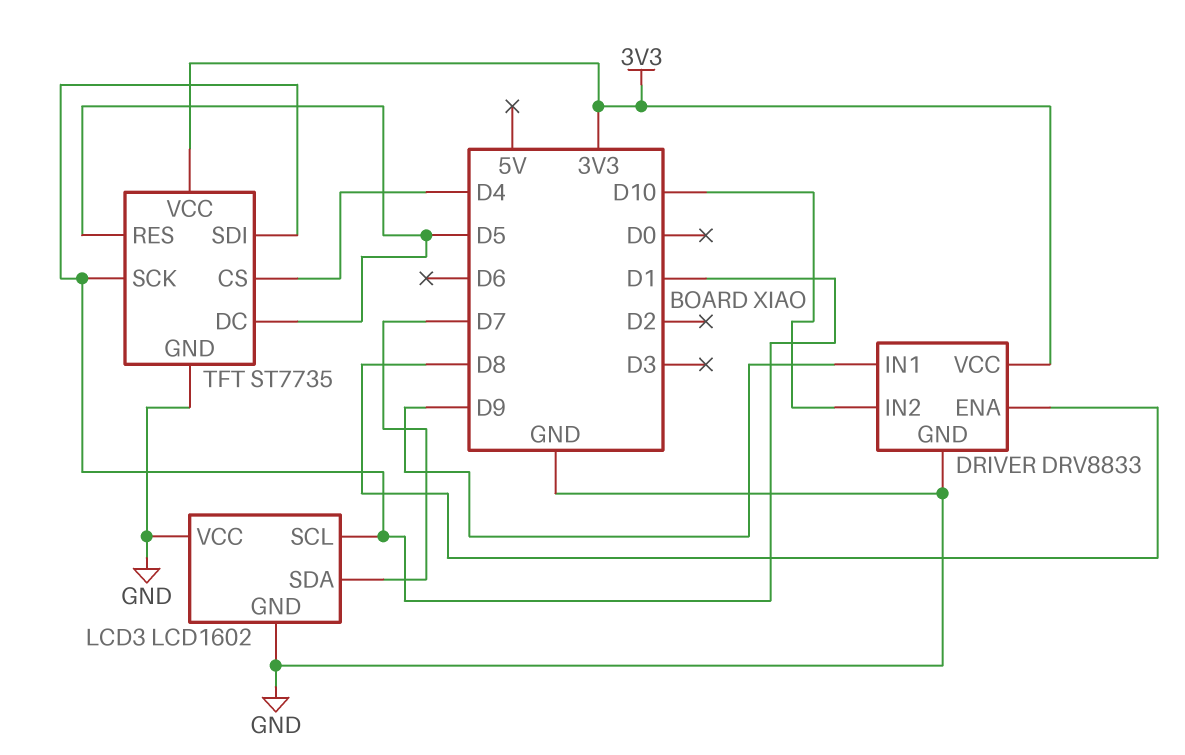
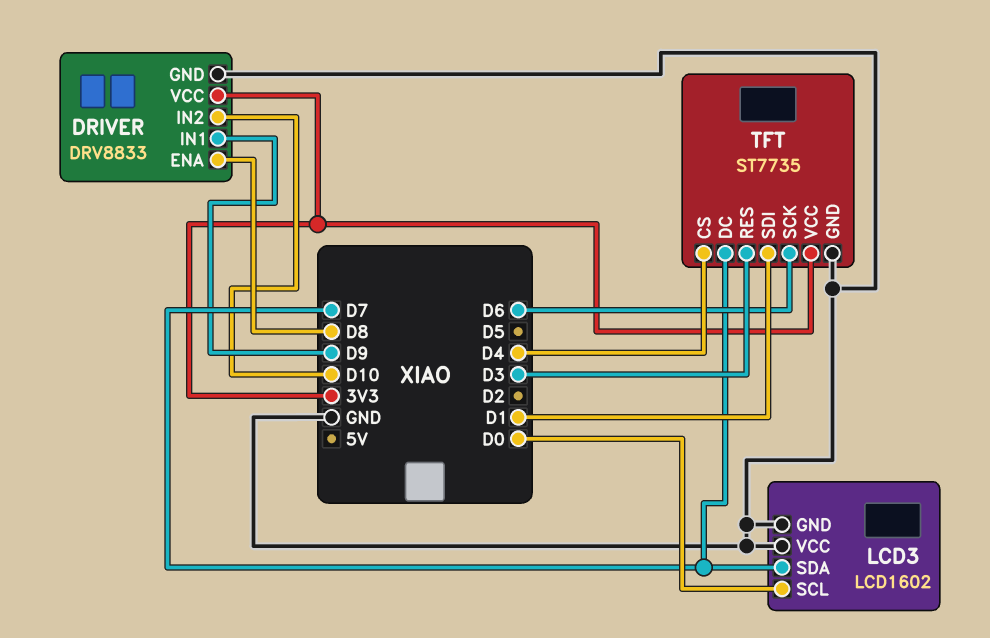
LCD3 pin SCL: D1 -> D0
TFT pin DC: D5 -> D7
TFT pin RES: D5 -> D3
TFT pin SCK: D1 -> D6

